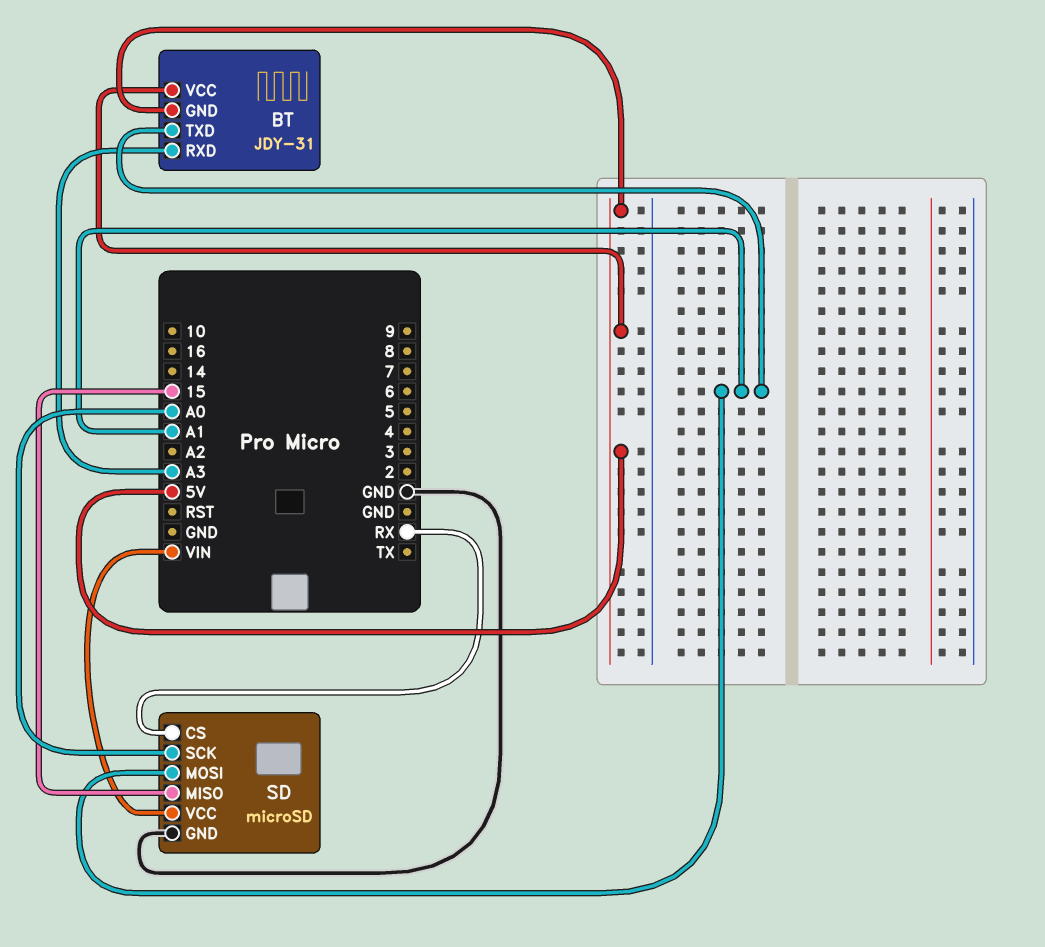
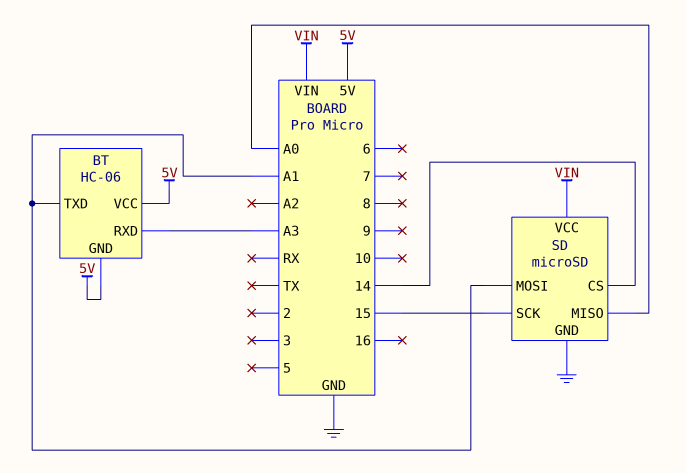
BT: JDY-31 -> HC-06
SD pin CS: RX -> 14
SD pin MISO: 15 -> A0
SD pin SCK: A0 -> 15

